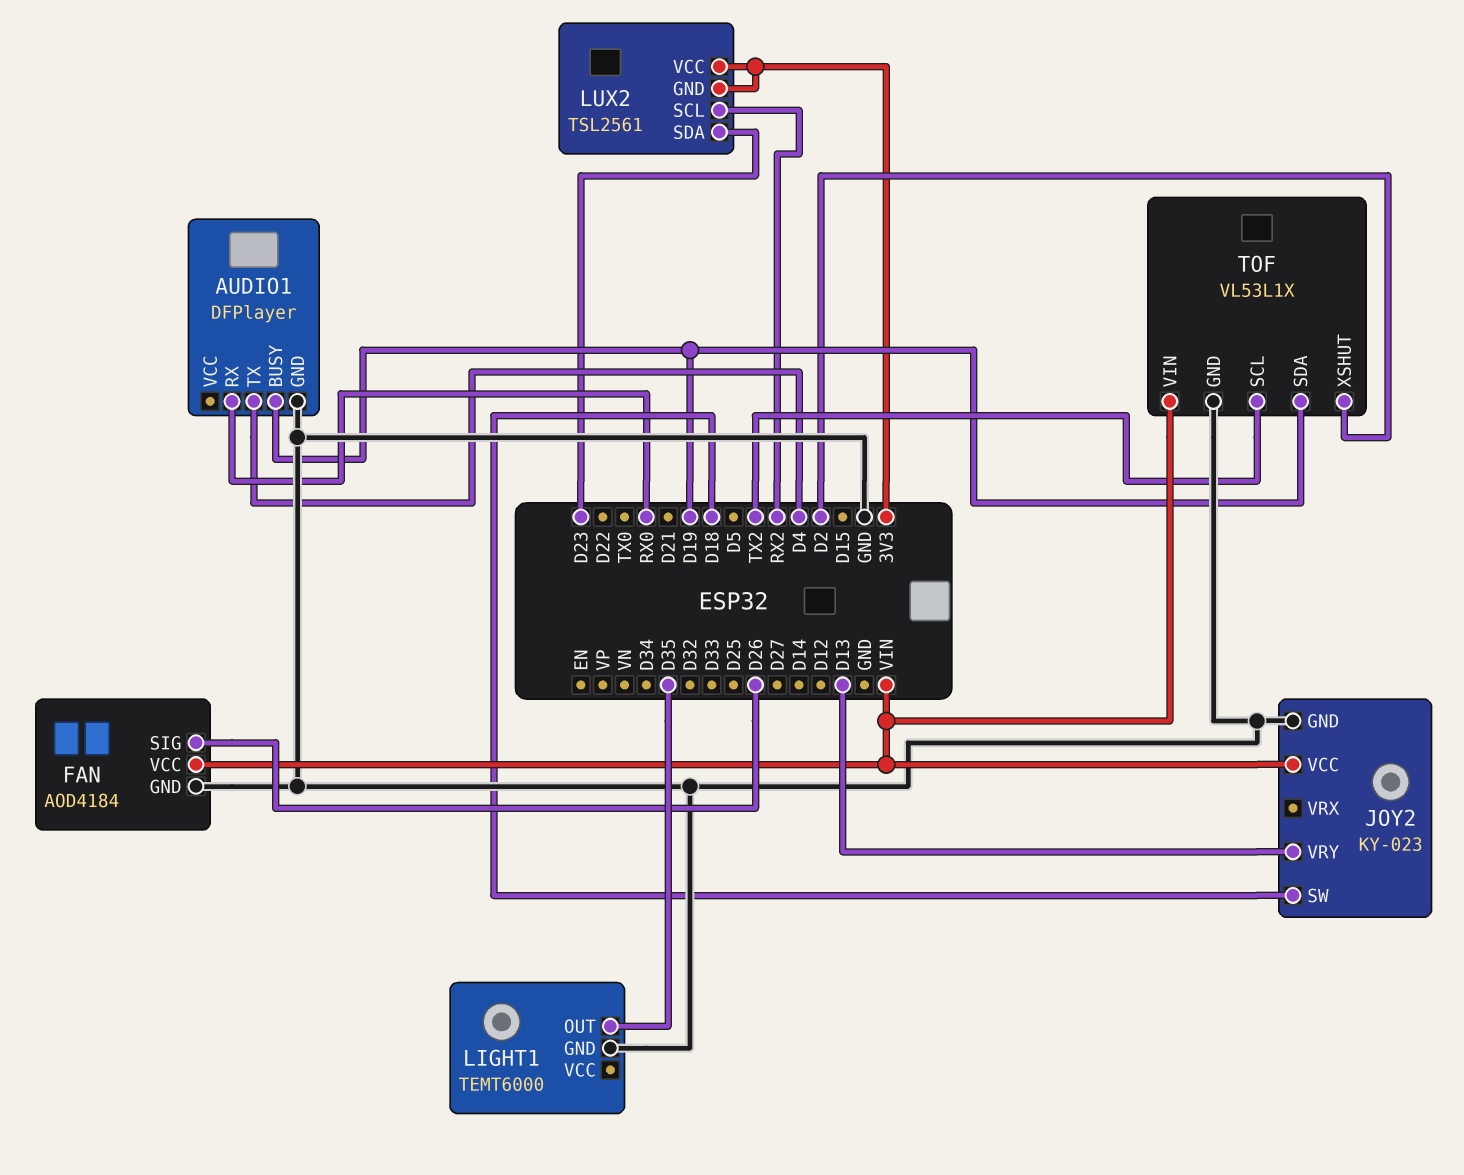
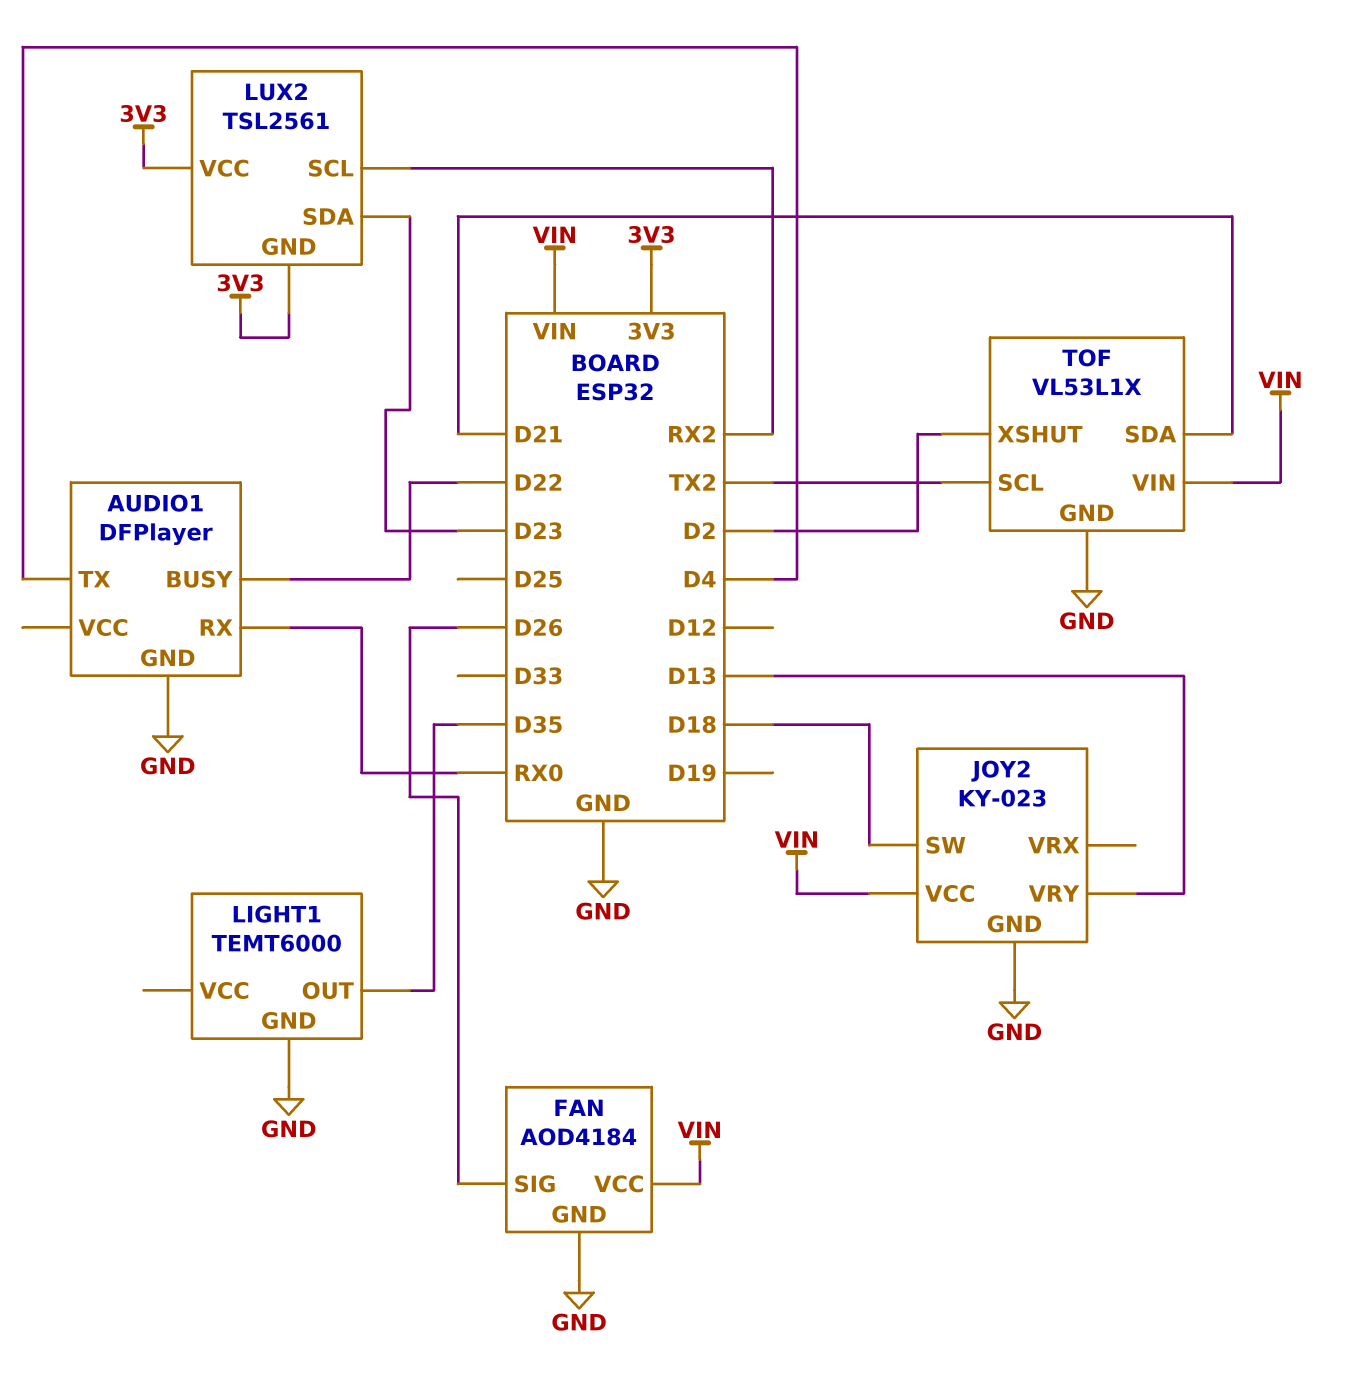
AUDIO1 pin BUSY: D19 -> D22
TOF pin SDA: D19 -> D21

